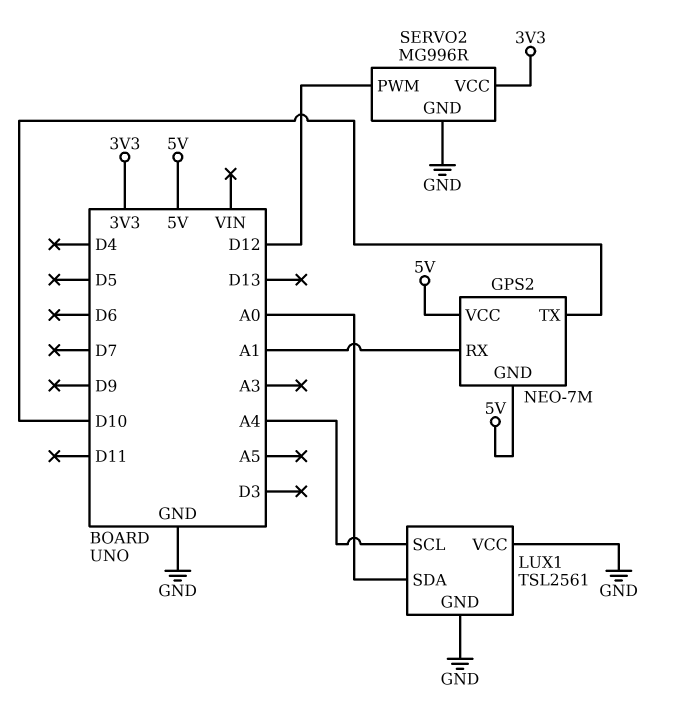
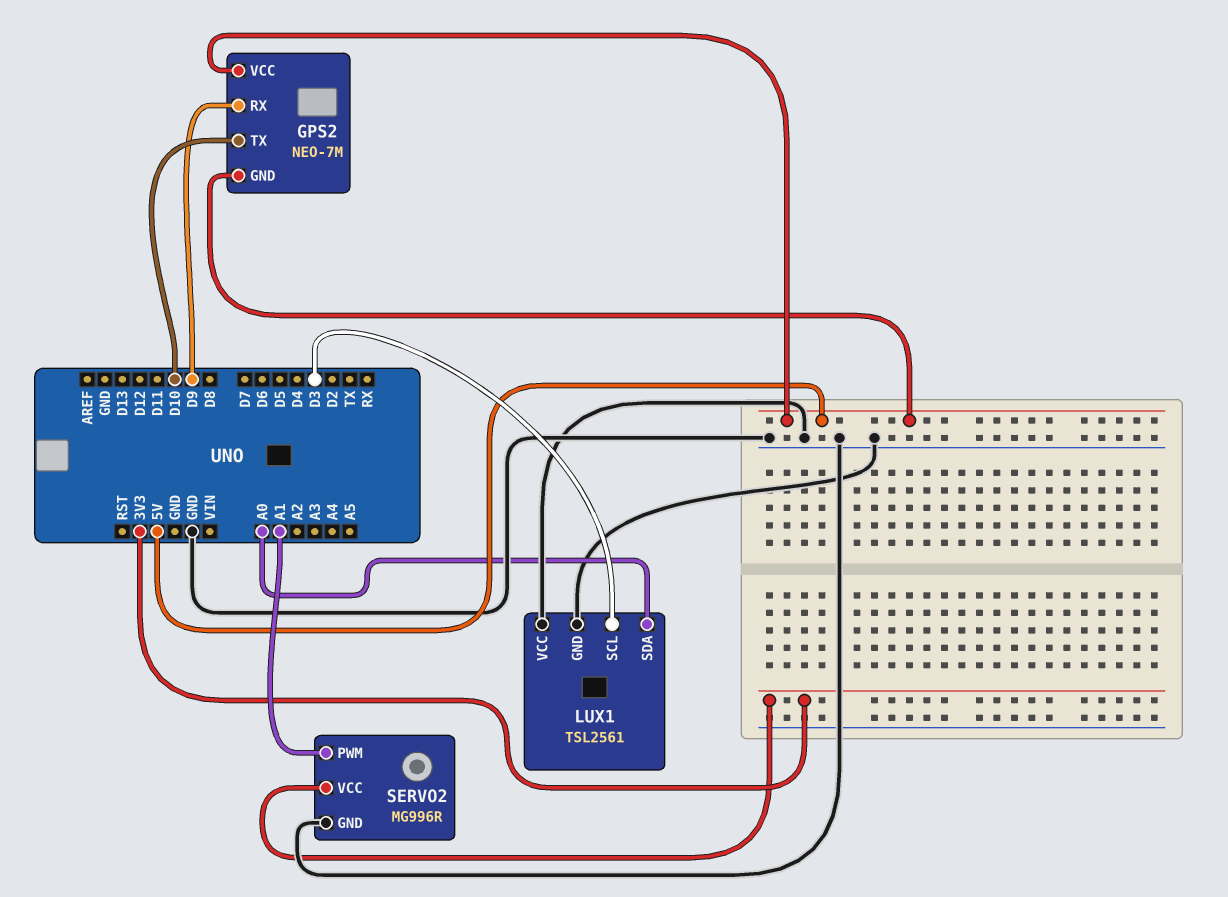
GPS2 pin RX: A1 -> D9
LUX1 pin SCL: A4 -> D3
SERVO2 pin PWM: D12 -> A1

